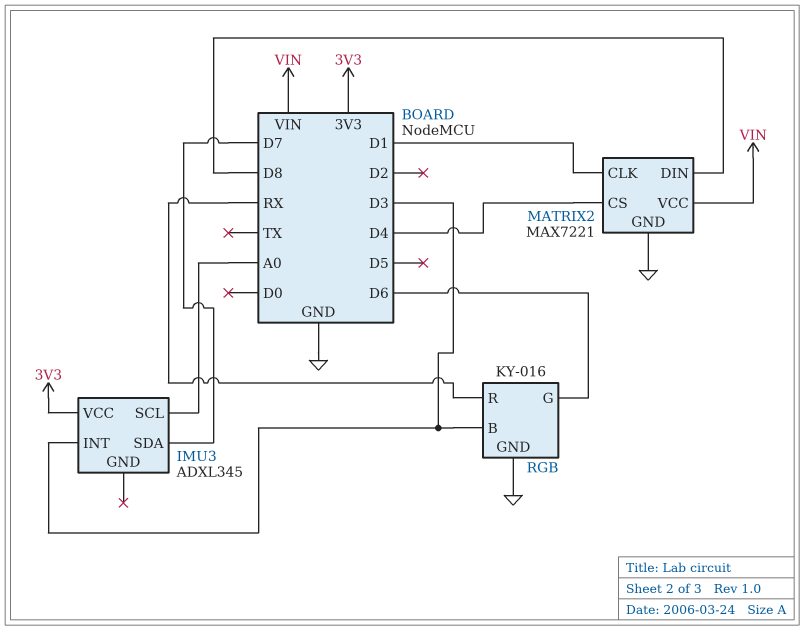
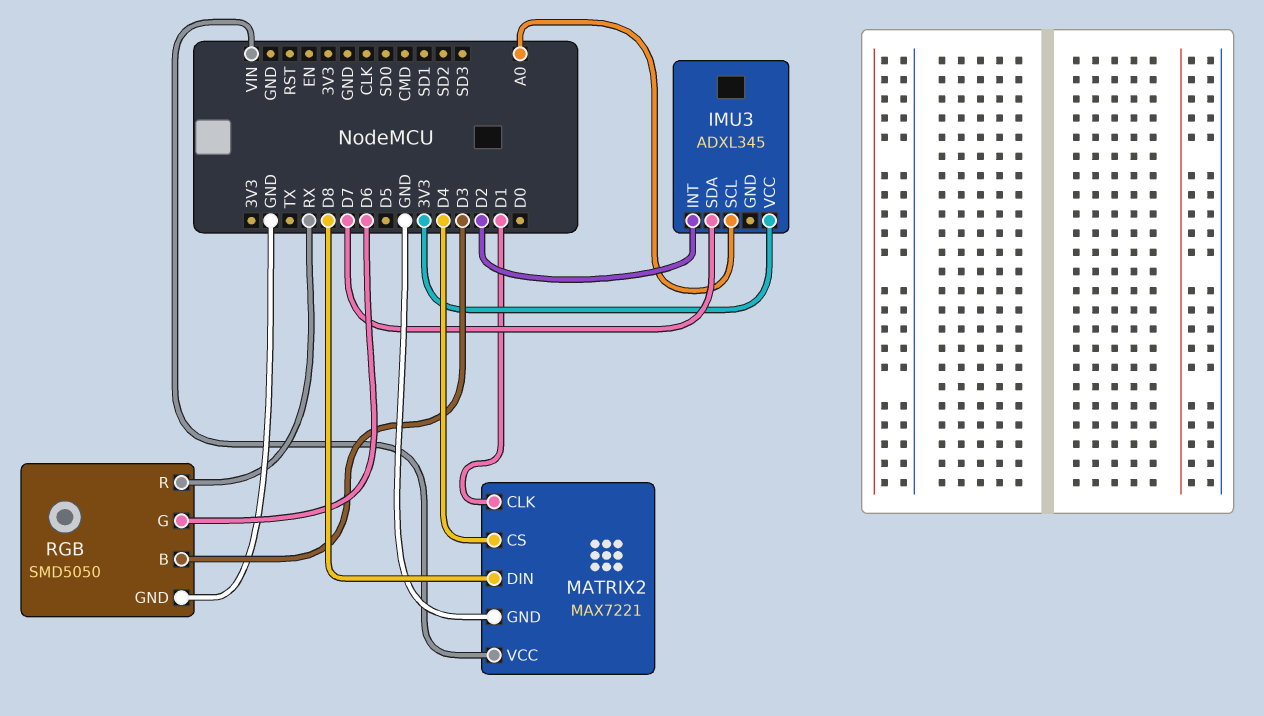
IMU3 pin INT: D3 -> D2
RGB: KY-016 -> SMD5050

